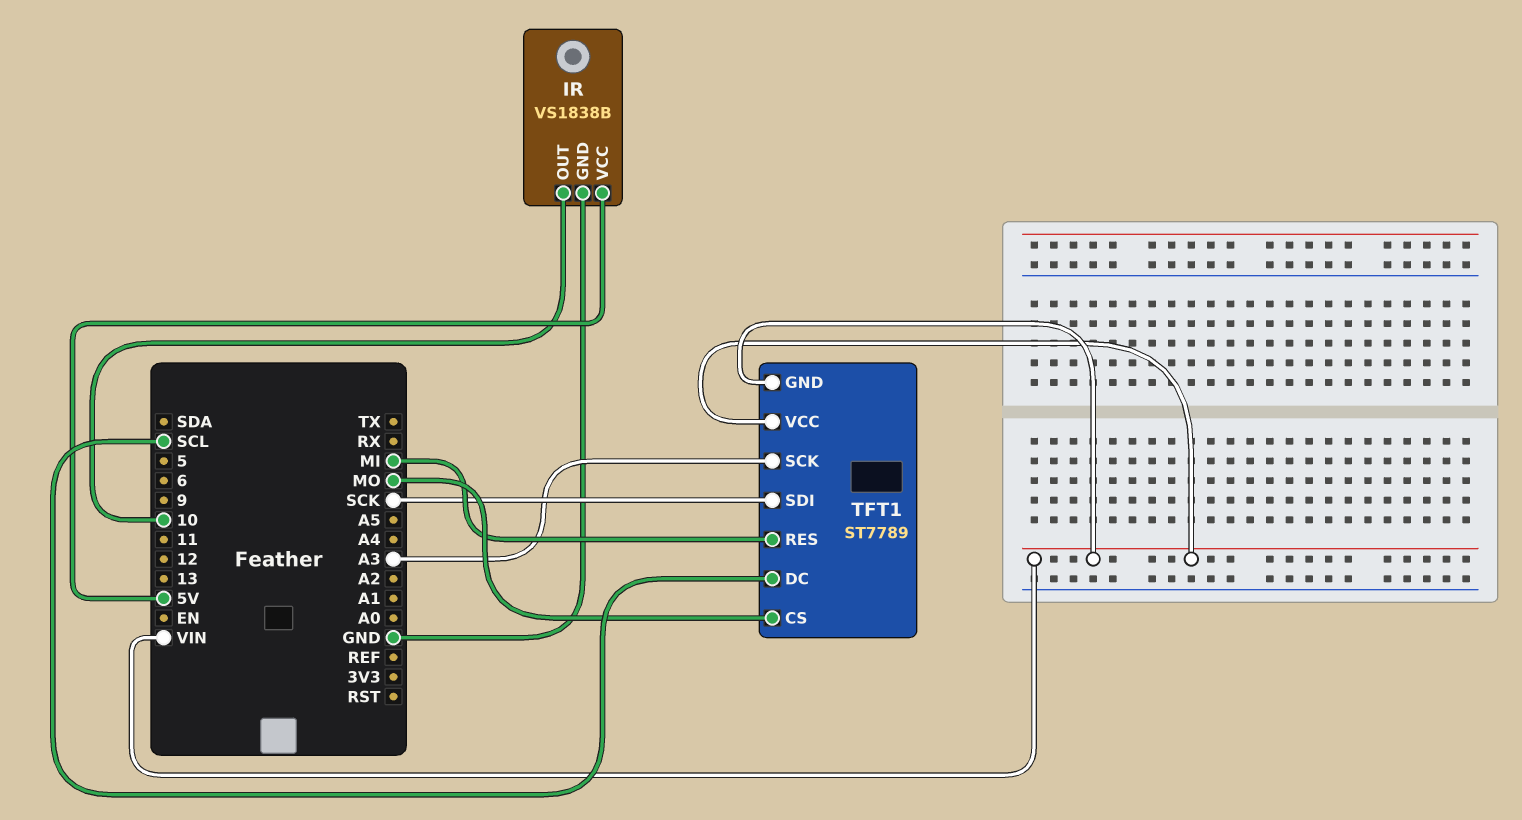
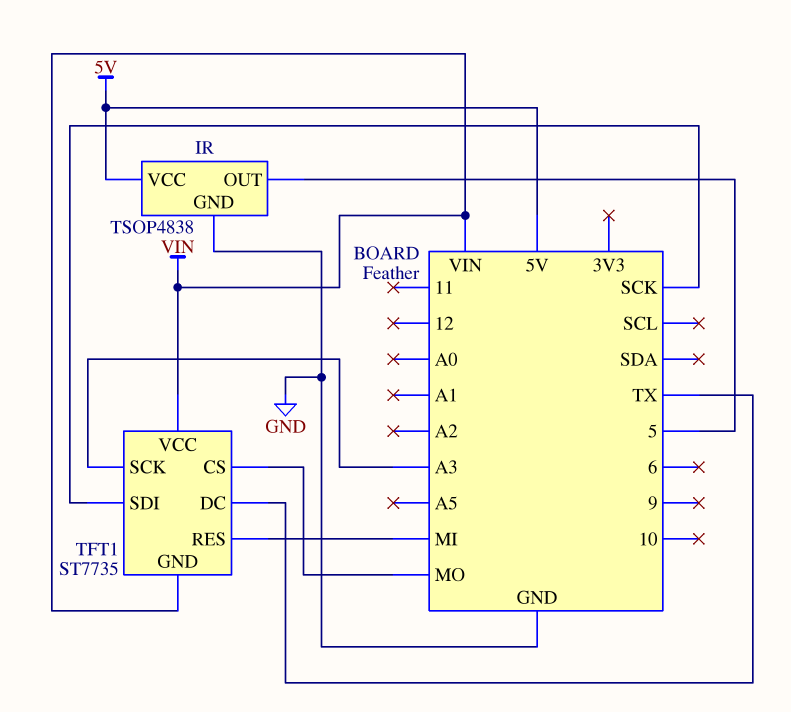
IR: VS1838B -> TSOP4838
IR pin OUT: 10 -> 5
TFT1: ST7789 -> ST7735
TFT1 pin DC: SCL -> TX

